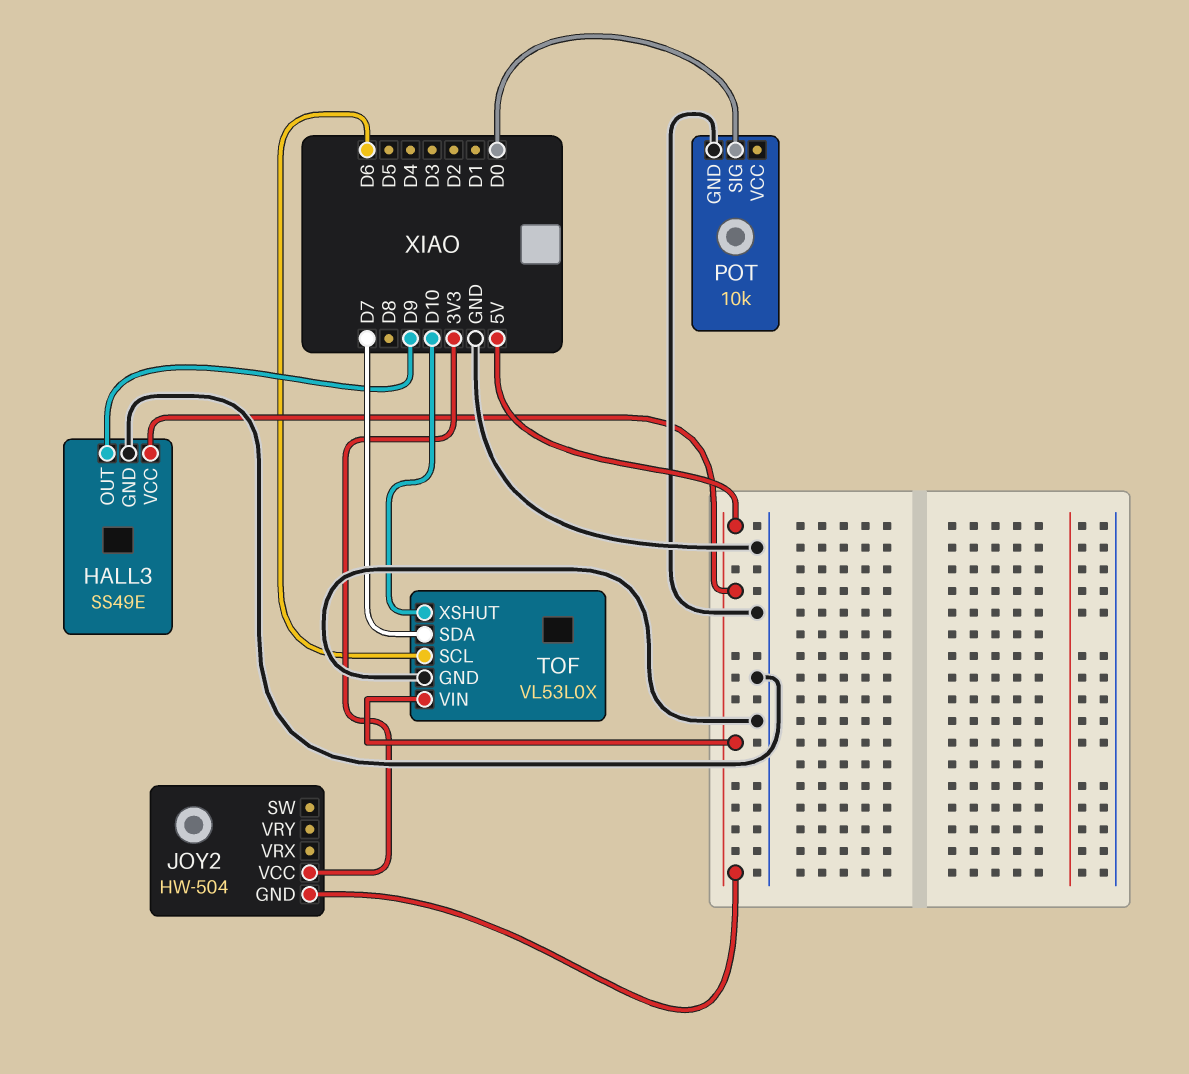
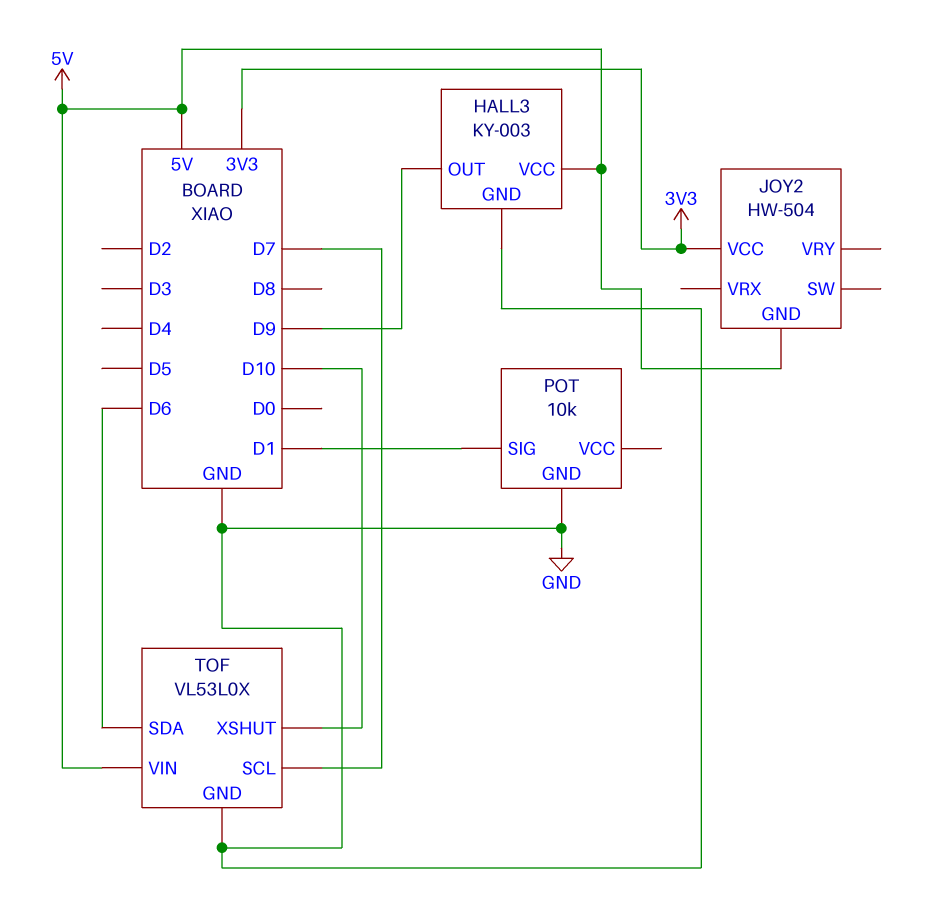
HALL3: SS49E -> KY-003
POT pin SIG: D0 -> D1
TOF pin SCL: D6 -> D7
TOF pin SDA: D7 -> D6

